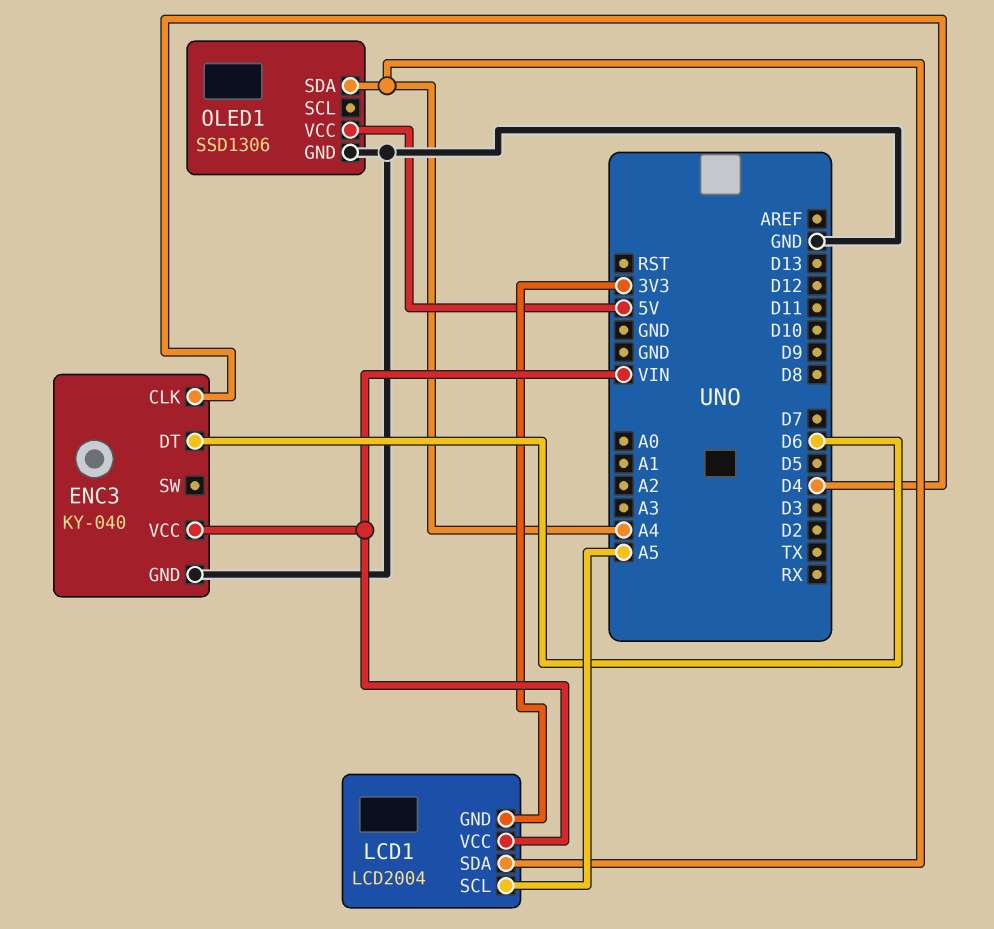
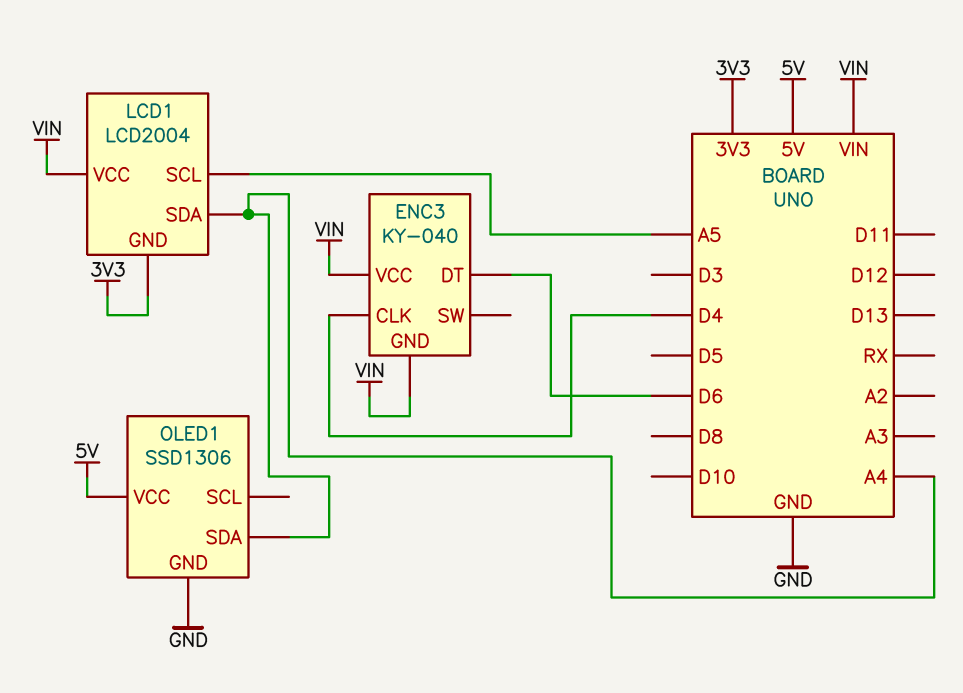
ENC3 pin GND: GND -> VIN

